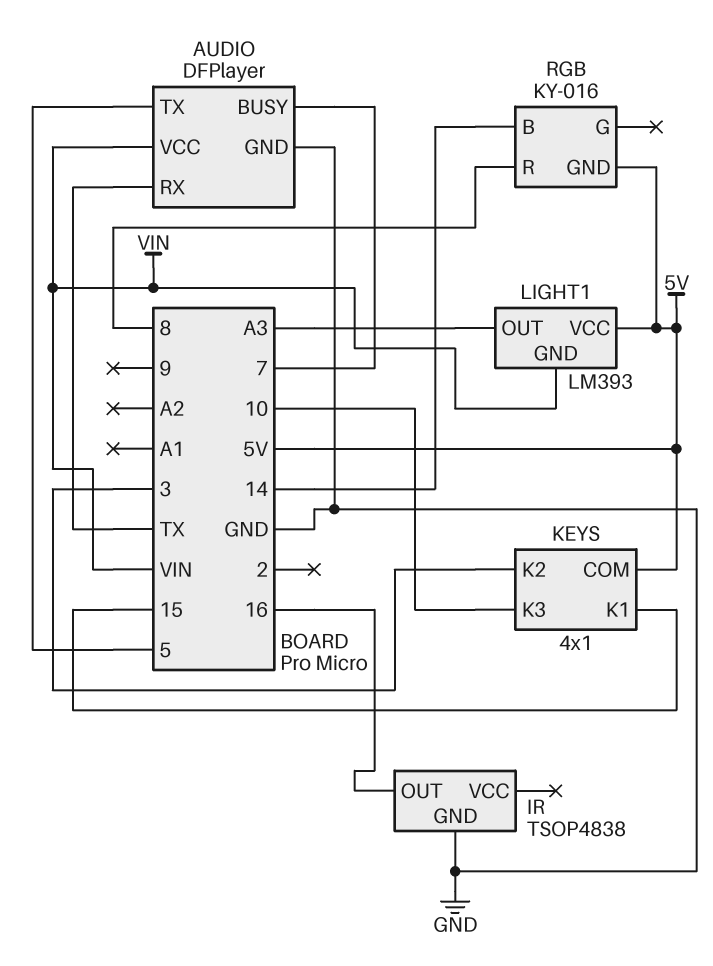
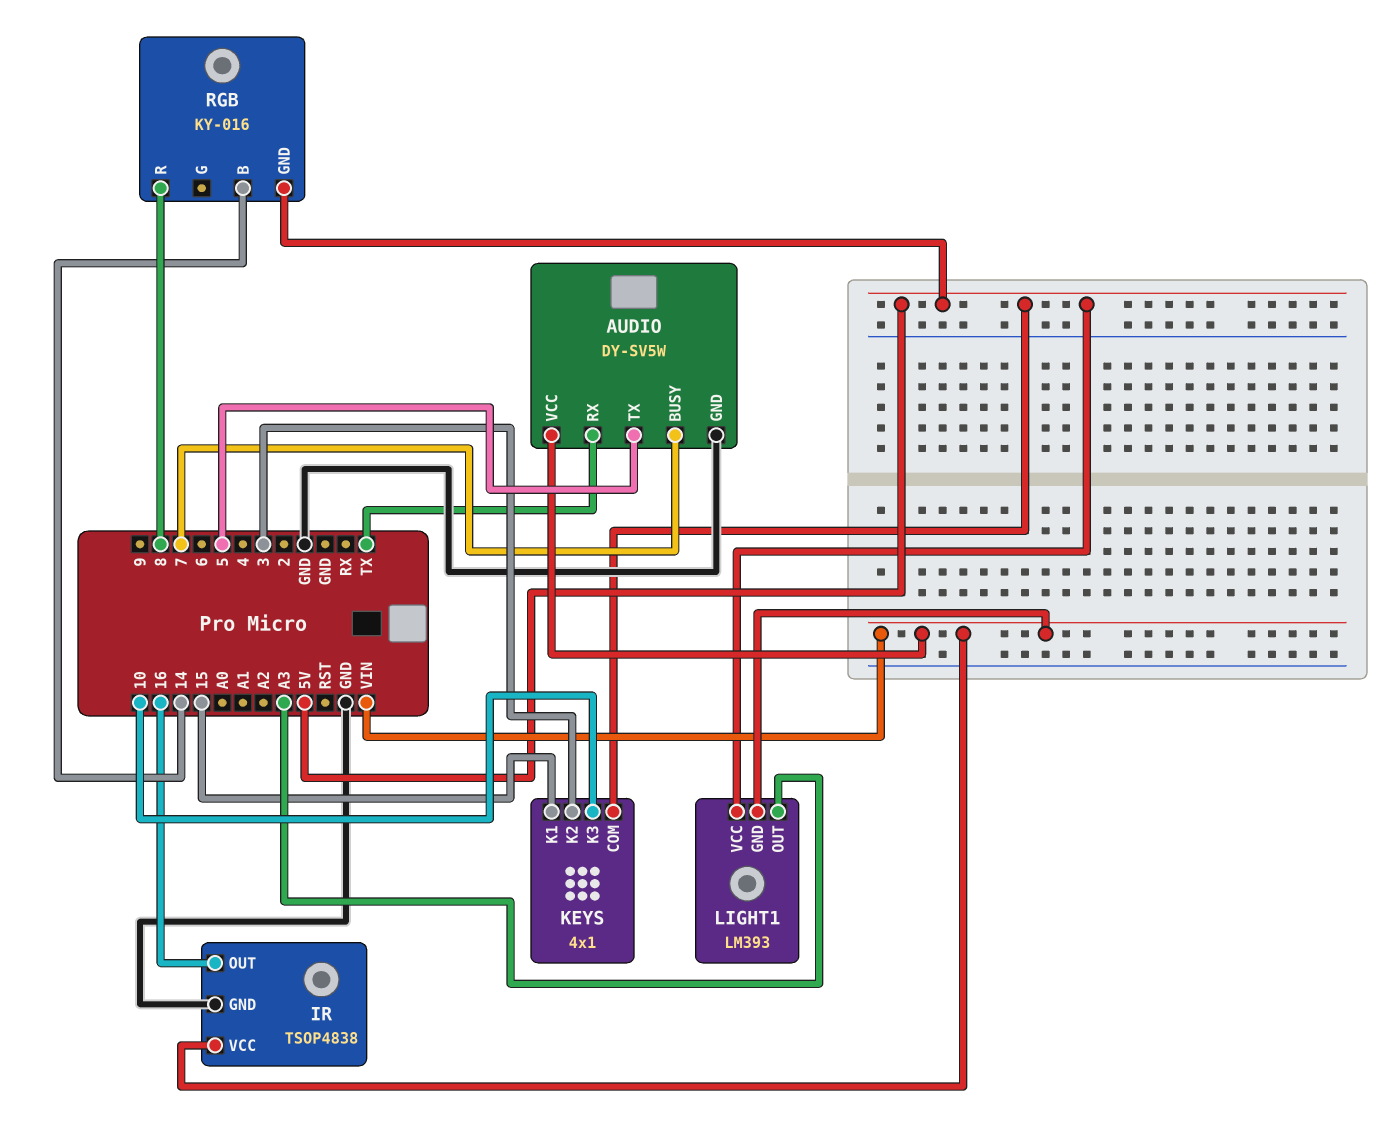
AUDIO: DFPlayer -> DY-SV5W
IR pin VCC: none -> VIN

